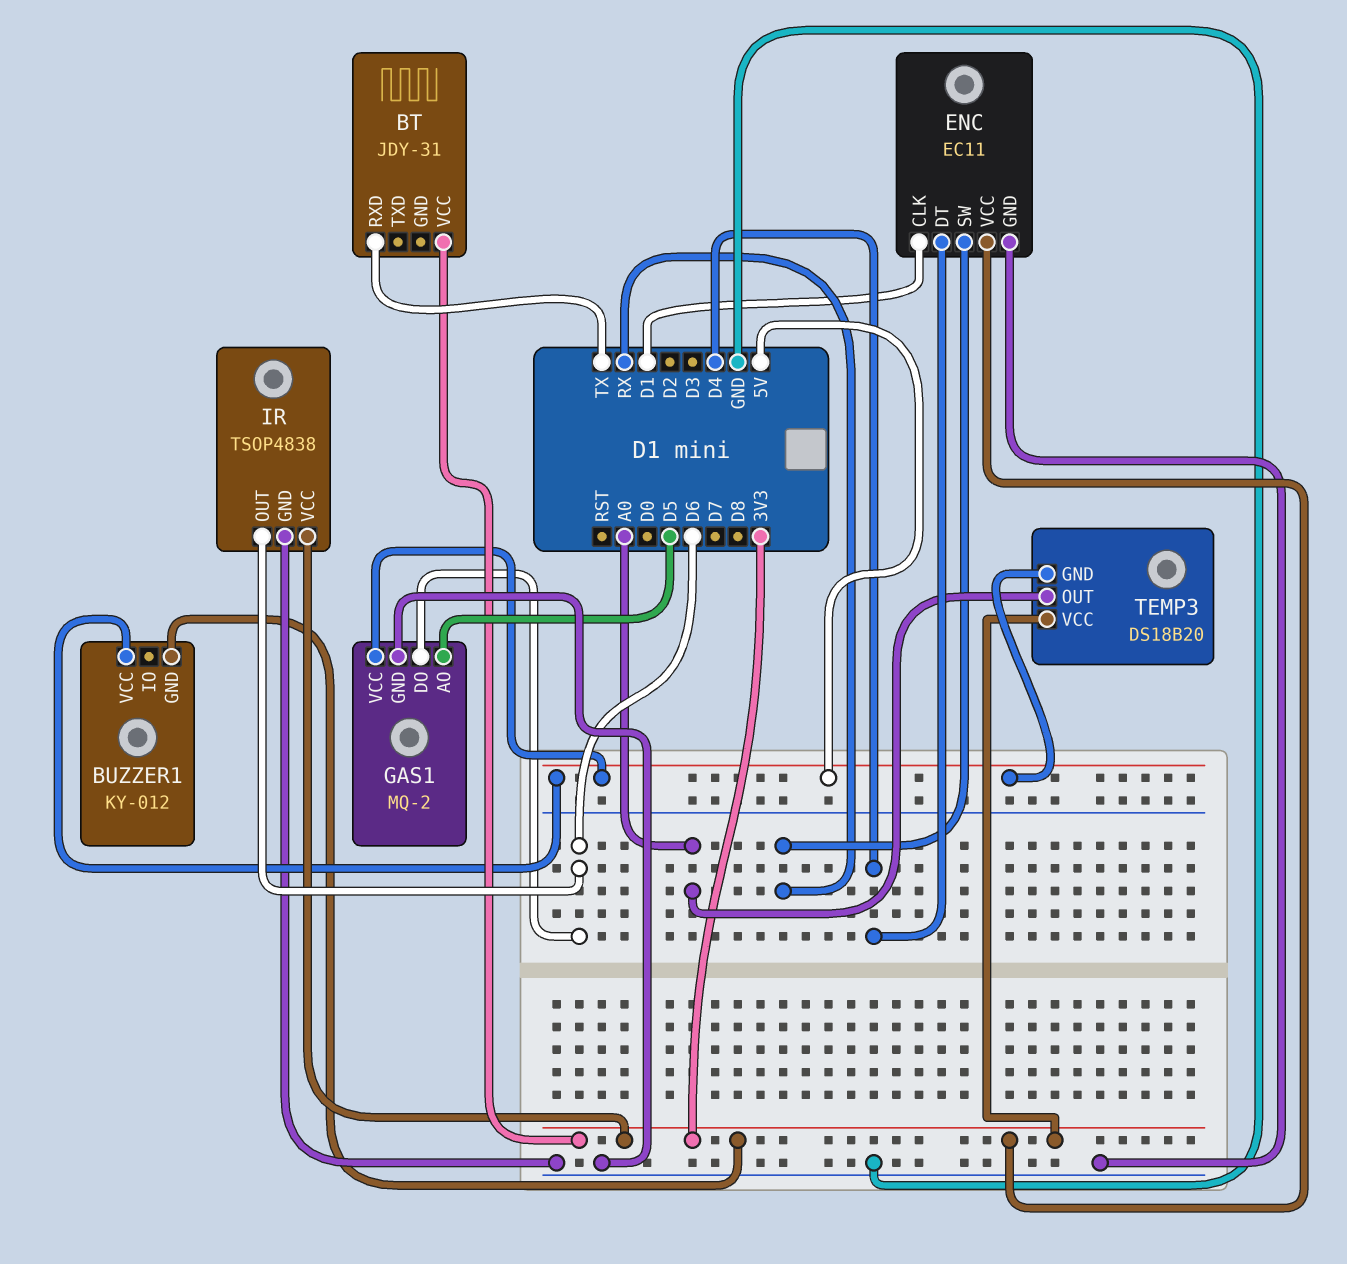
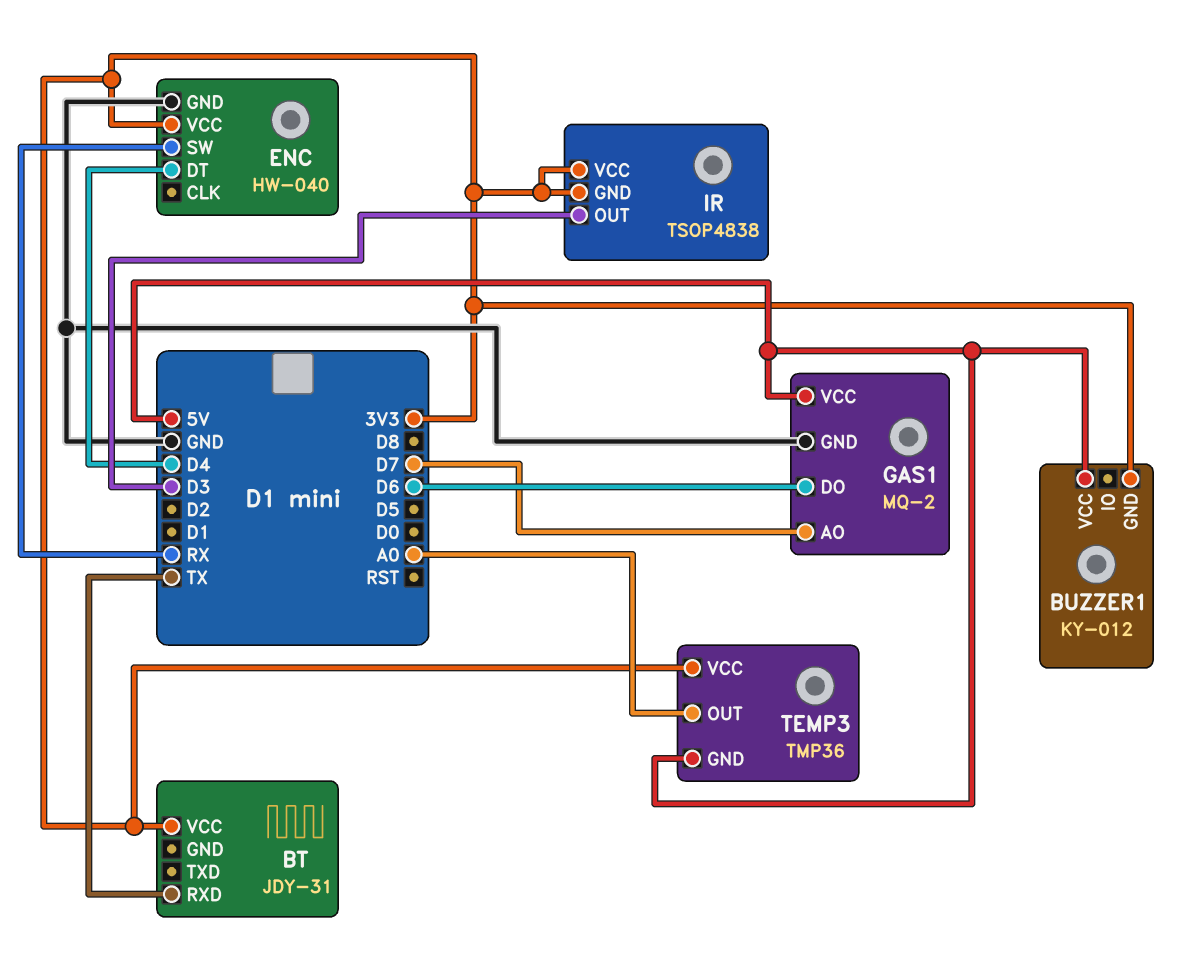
ENC: EC11 -> HW-040
ENC pin CLK: D1 -> none
GAS1 pin AO: D5 -> D7
IR pin GND: GND -> 3V3
IR pin OUT: D6 -> D3
TEMP3: DS18B20 -> TMP36

